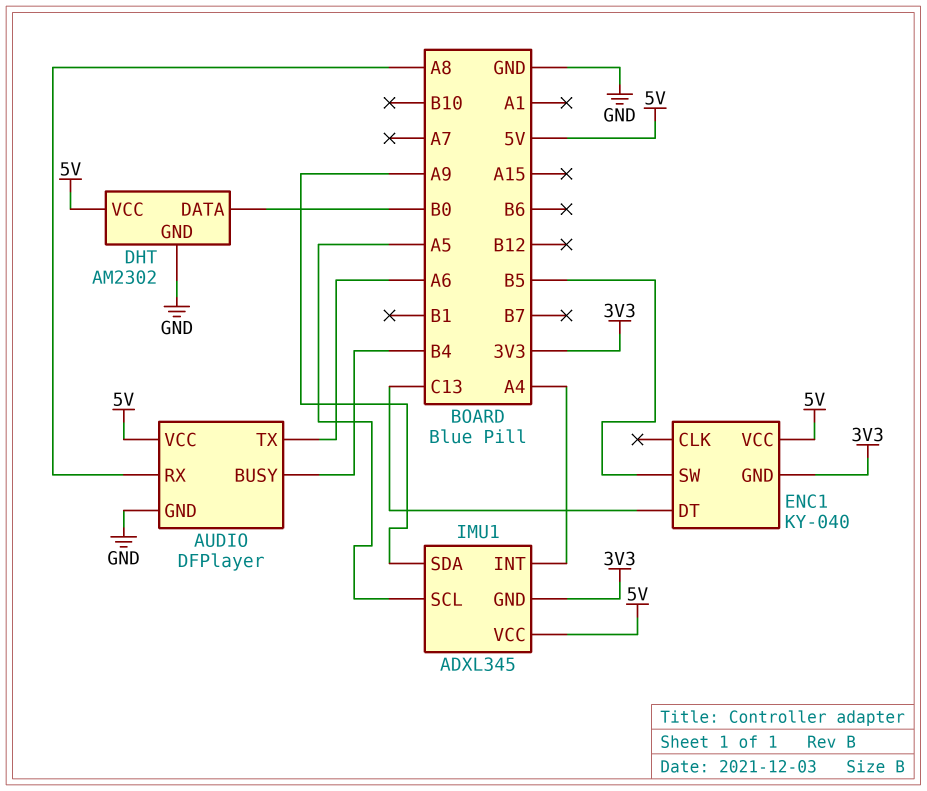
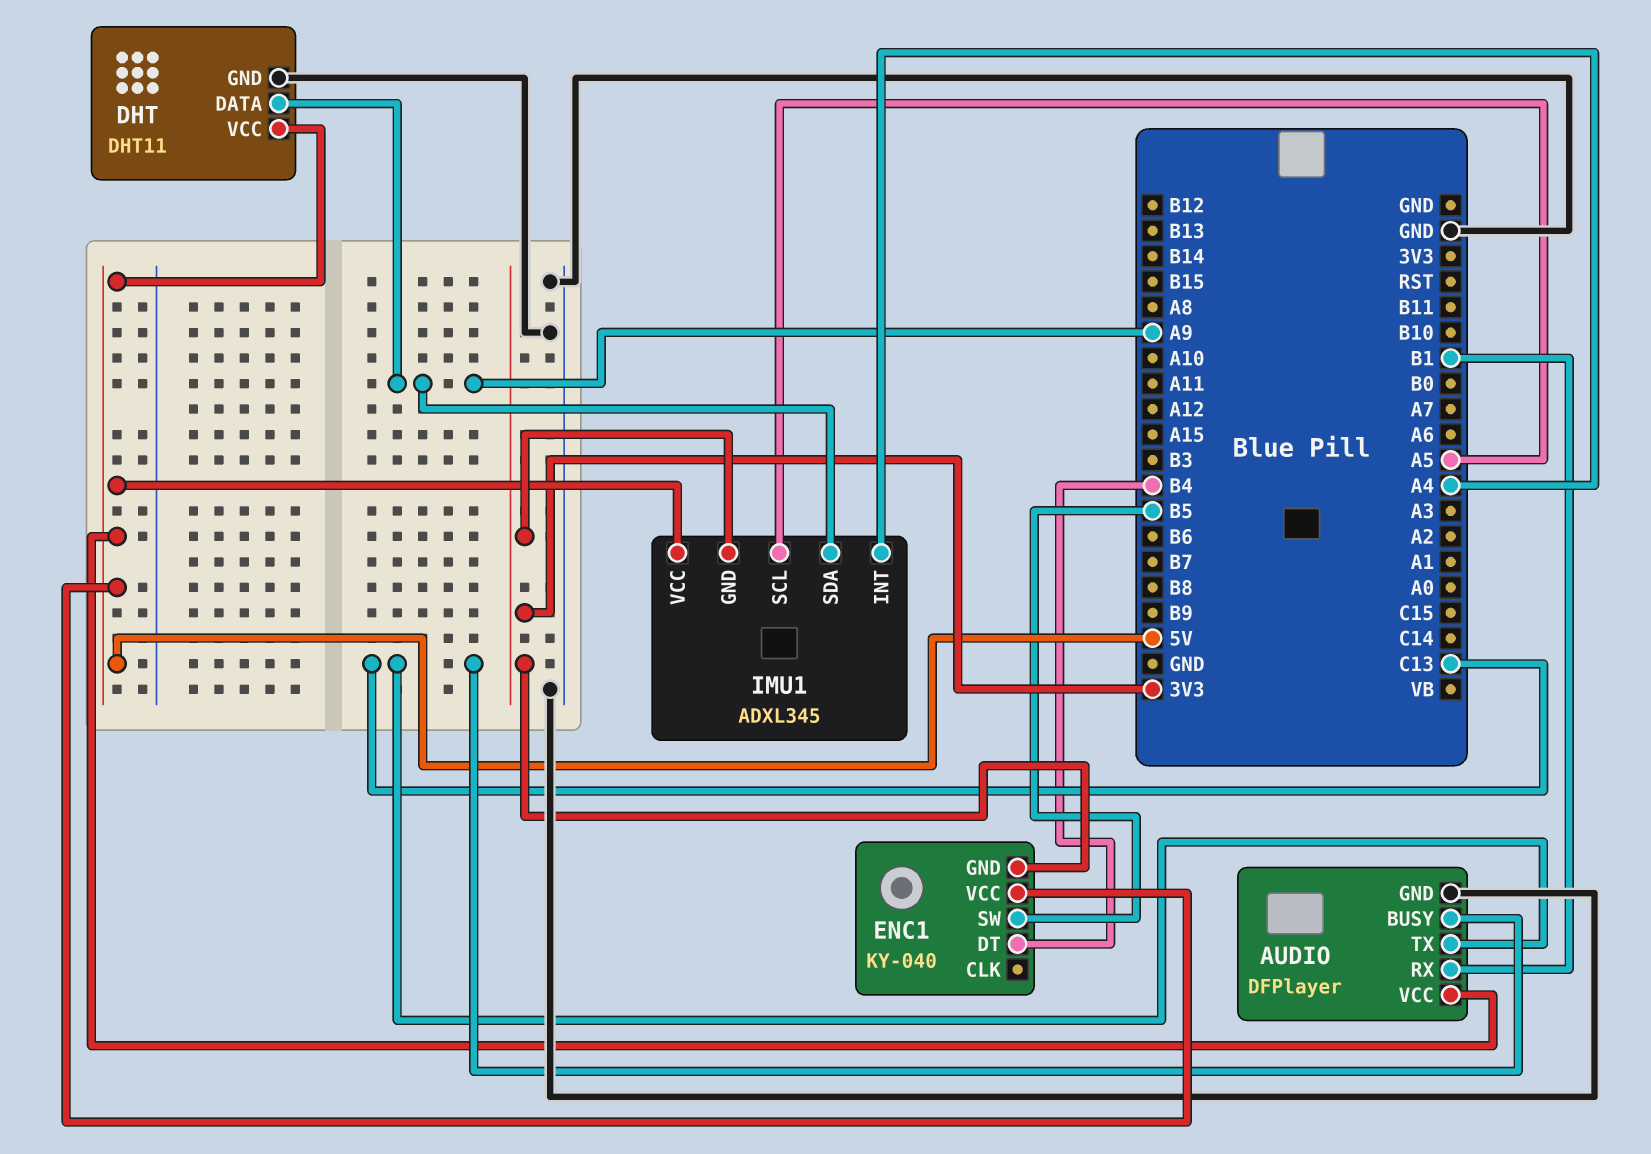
AUDIO pin BUSY: B4 -> C13
AUDIO pin RX: A8 -> B1
AUDIO pin TX: A6 -> C13
DHT: AM2302 -> DHT11
DHT pin DATA: B0 -> A9
ENC1 pin DT: C13 -> B4

